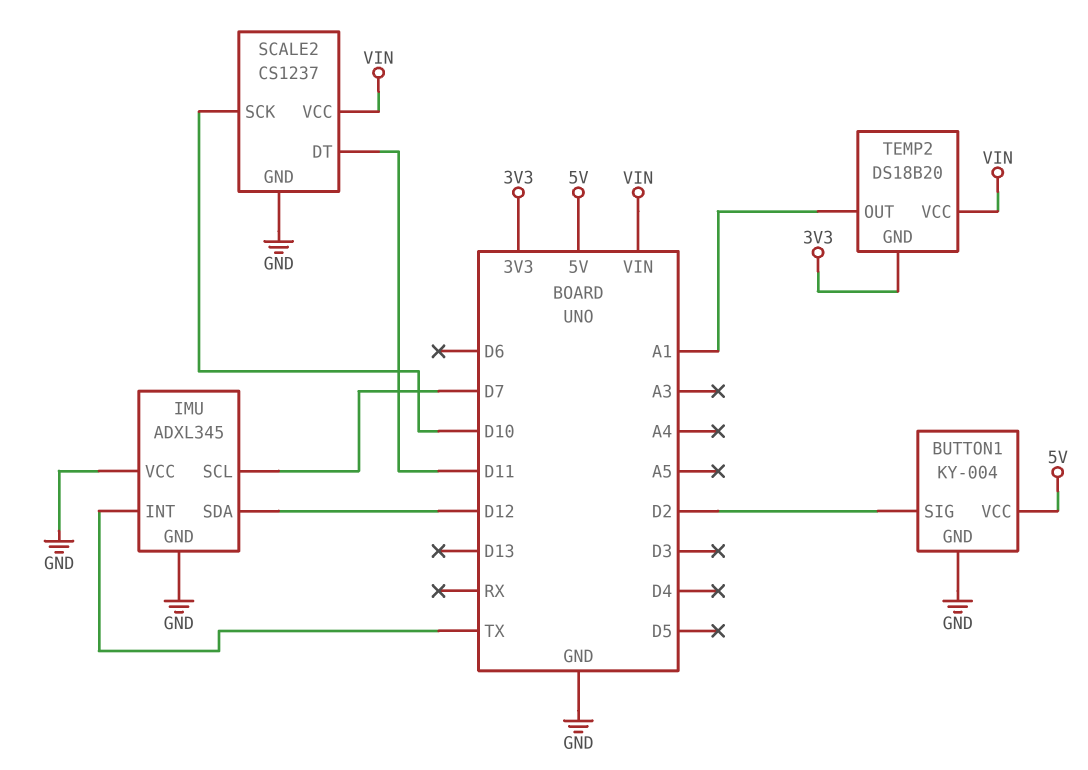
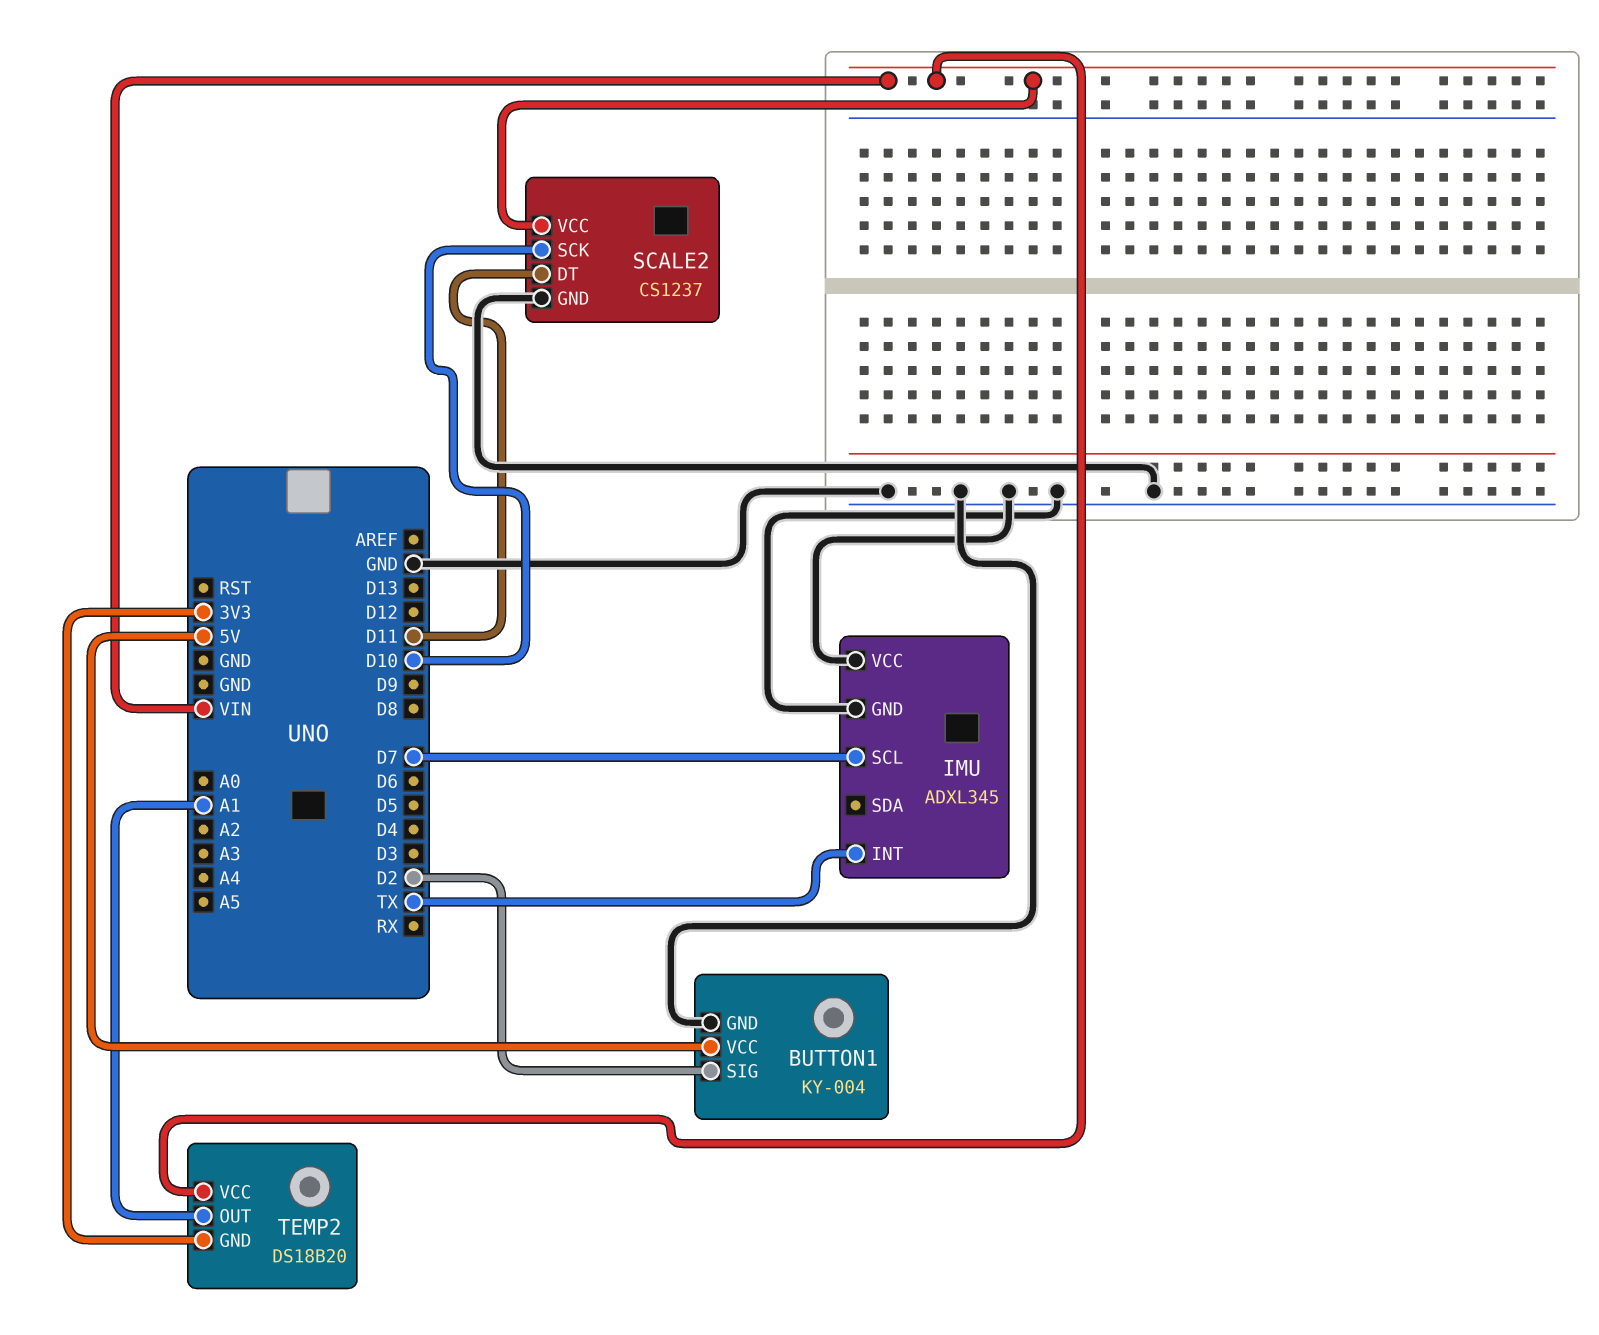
IMU pin SDA: D12 -> none

